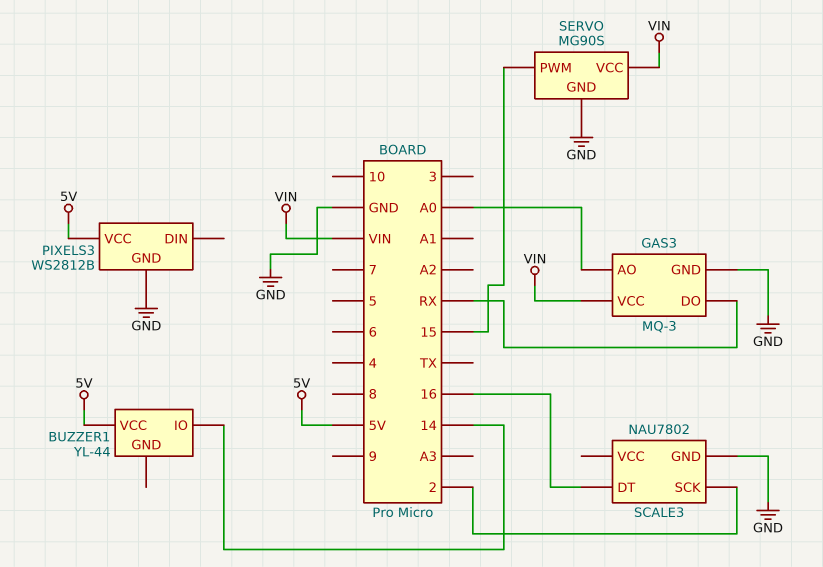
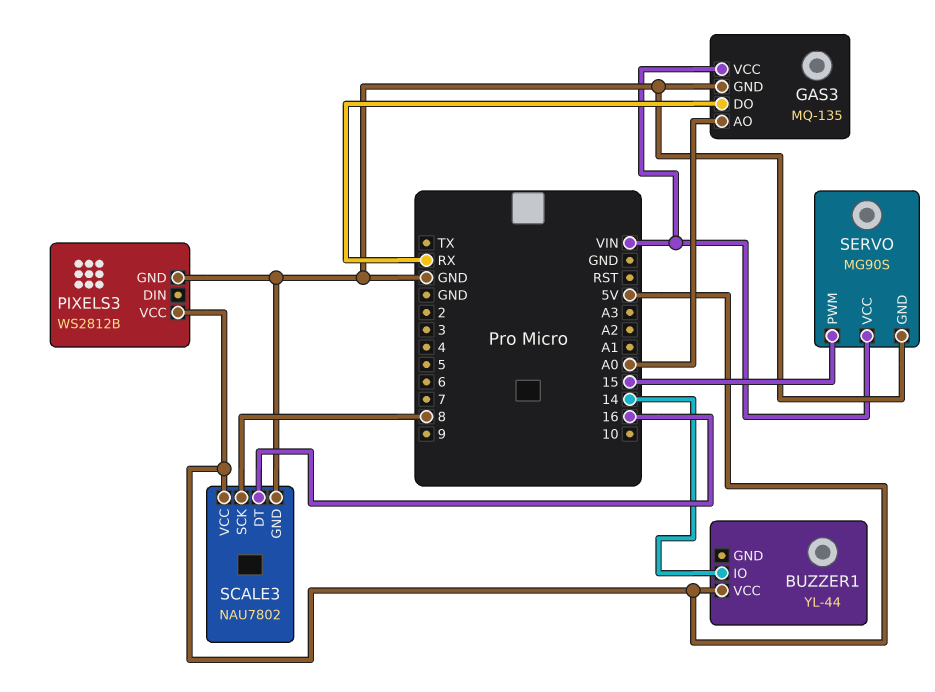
GAS3: MQ-3 -> MQ-135
SCALE3 pin SCK: 2 -> 8
SCALE3 pin VCC: none -> 5V

